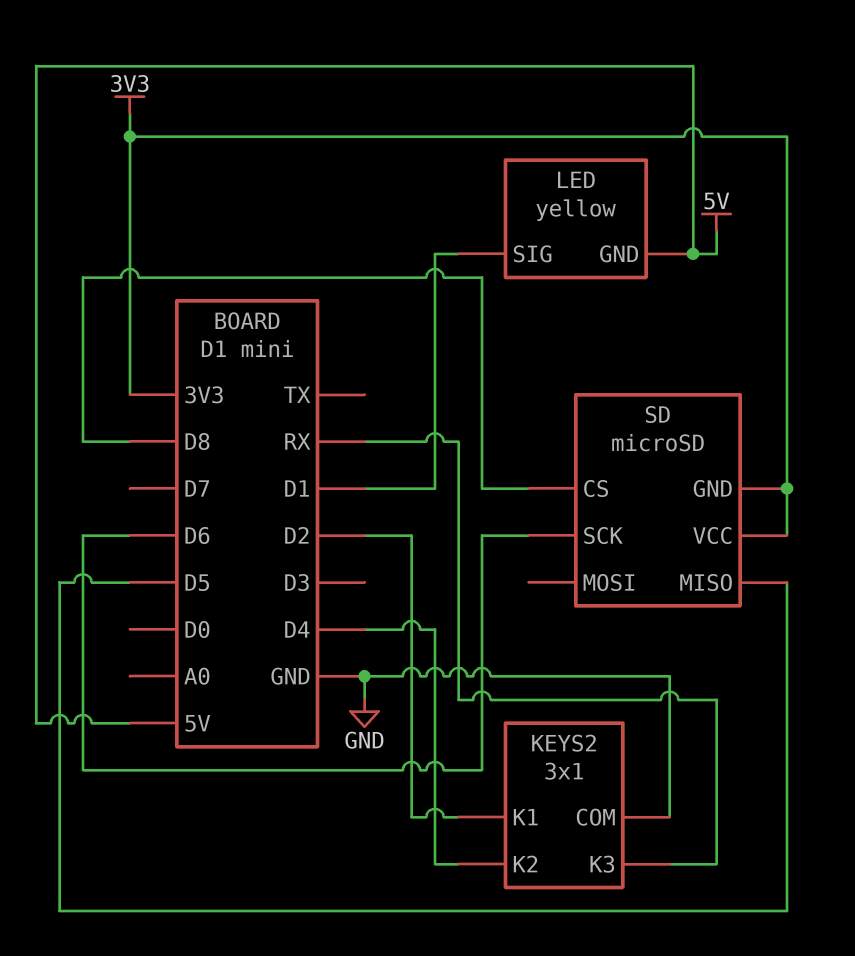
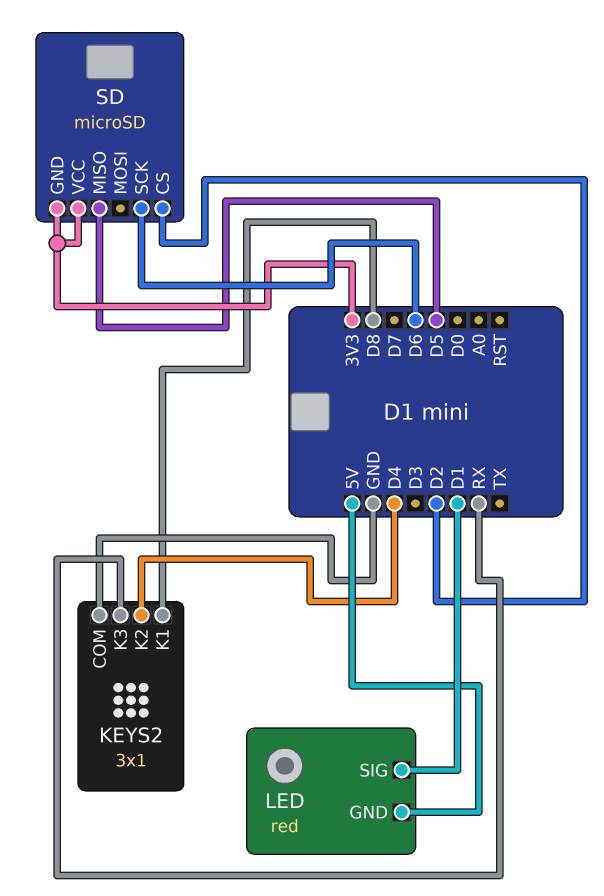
KEYS2 pin K1: D2 -> D8
LED: yellow -> red
SD pin CS: D8 -> D2

